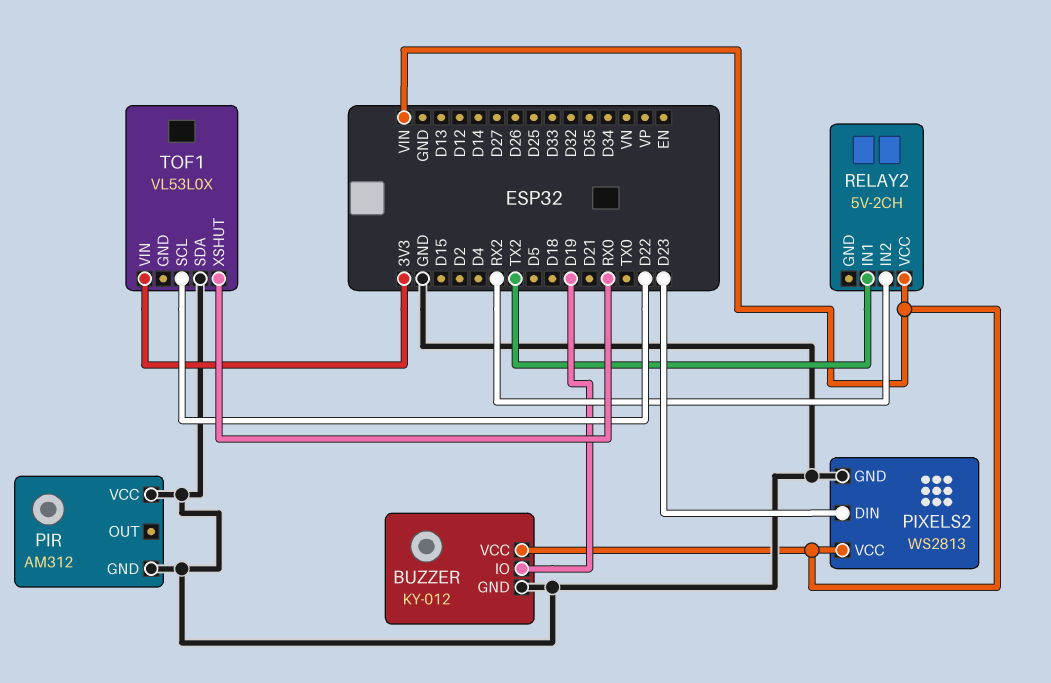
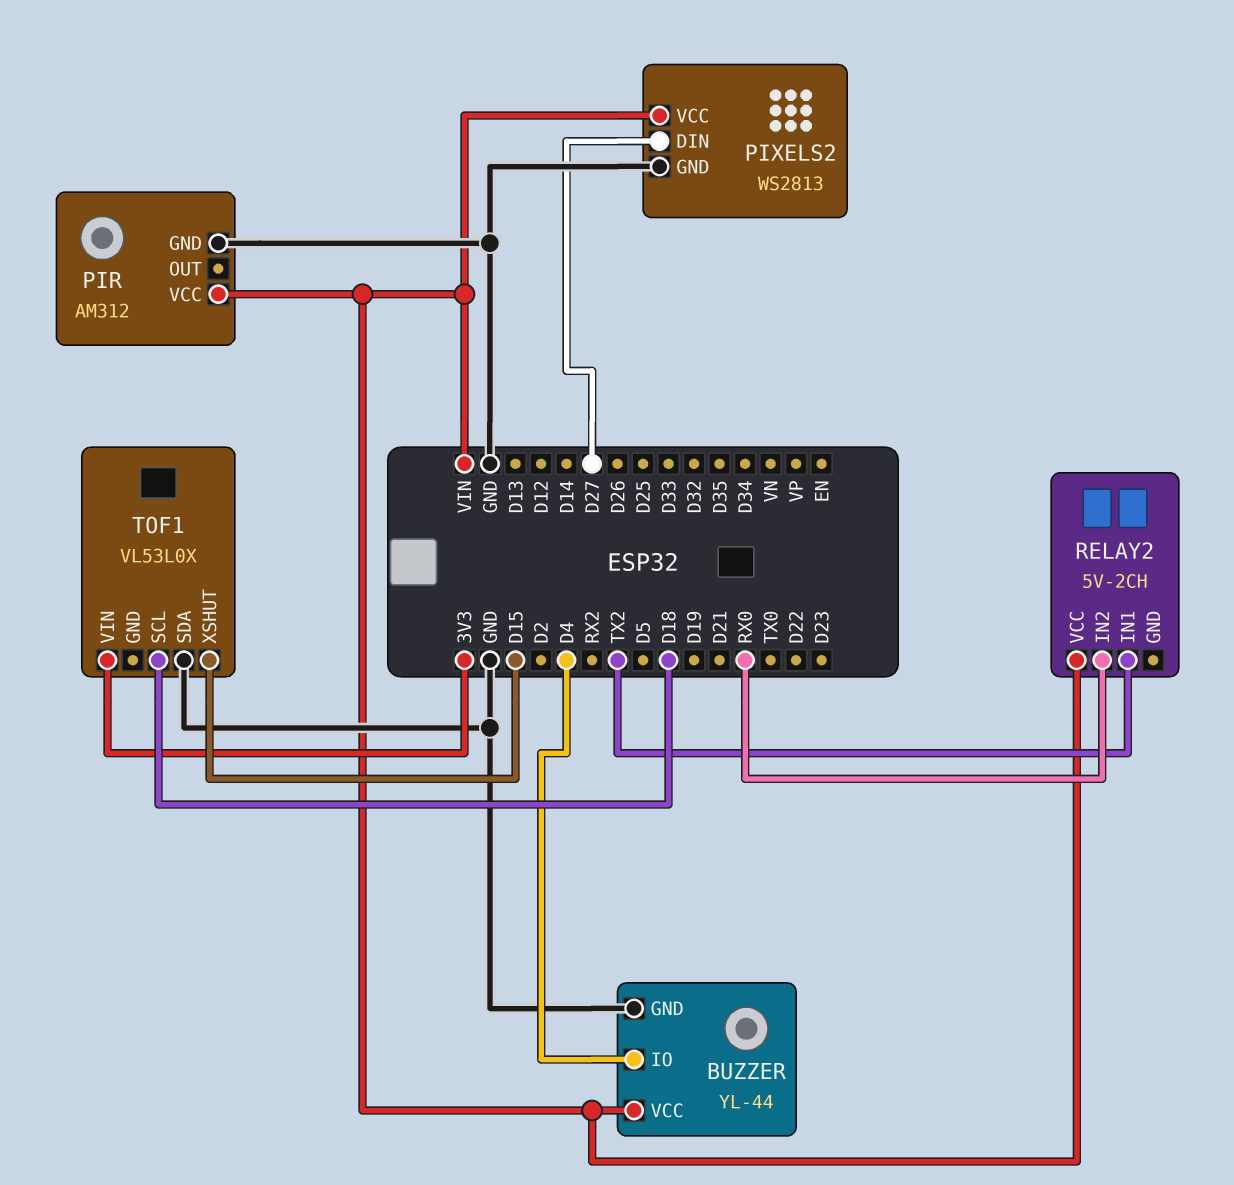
BUZZER: KY-012 -> YL-44
BUZZER pin IO: D19 -> D4
PIR pin VCC: GND -> VIN
PIXELS2 pin DIN: D23 -> D27
RELAY2 pin IN2: RX2 -> RX0
TOF1 pin SCL: D22 -> D18
TOF1 pin XSHUT: RX0 -> D15

